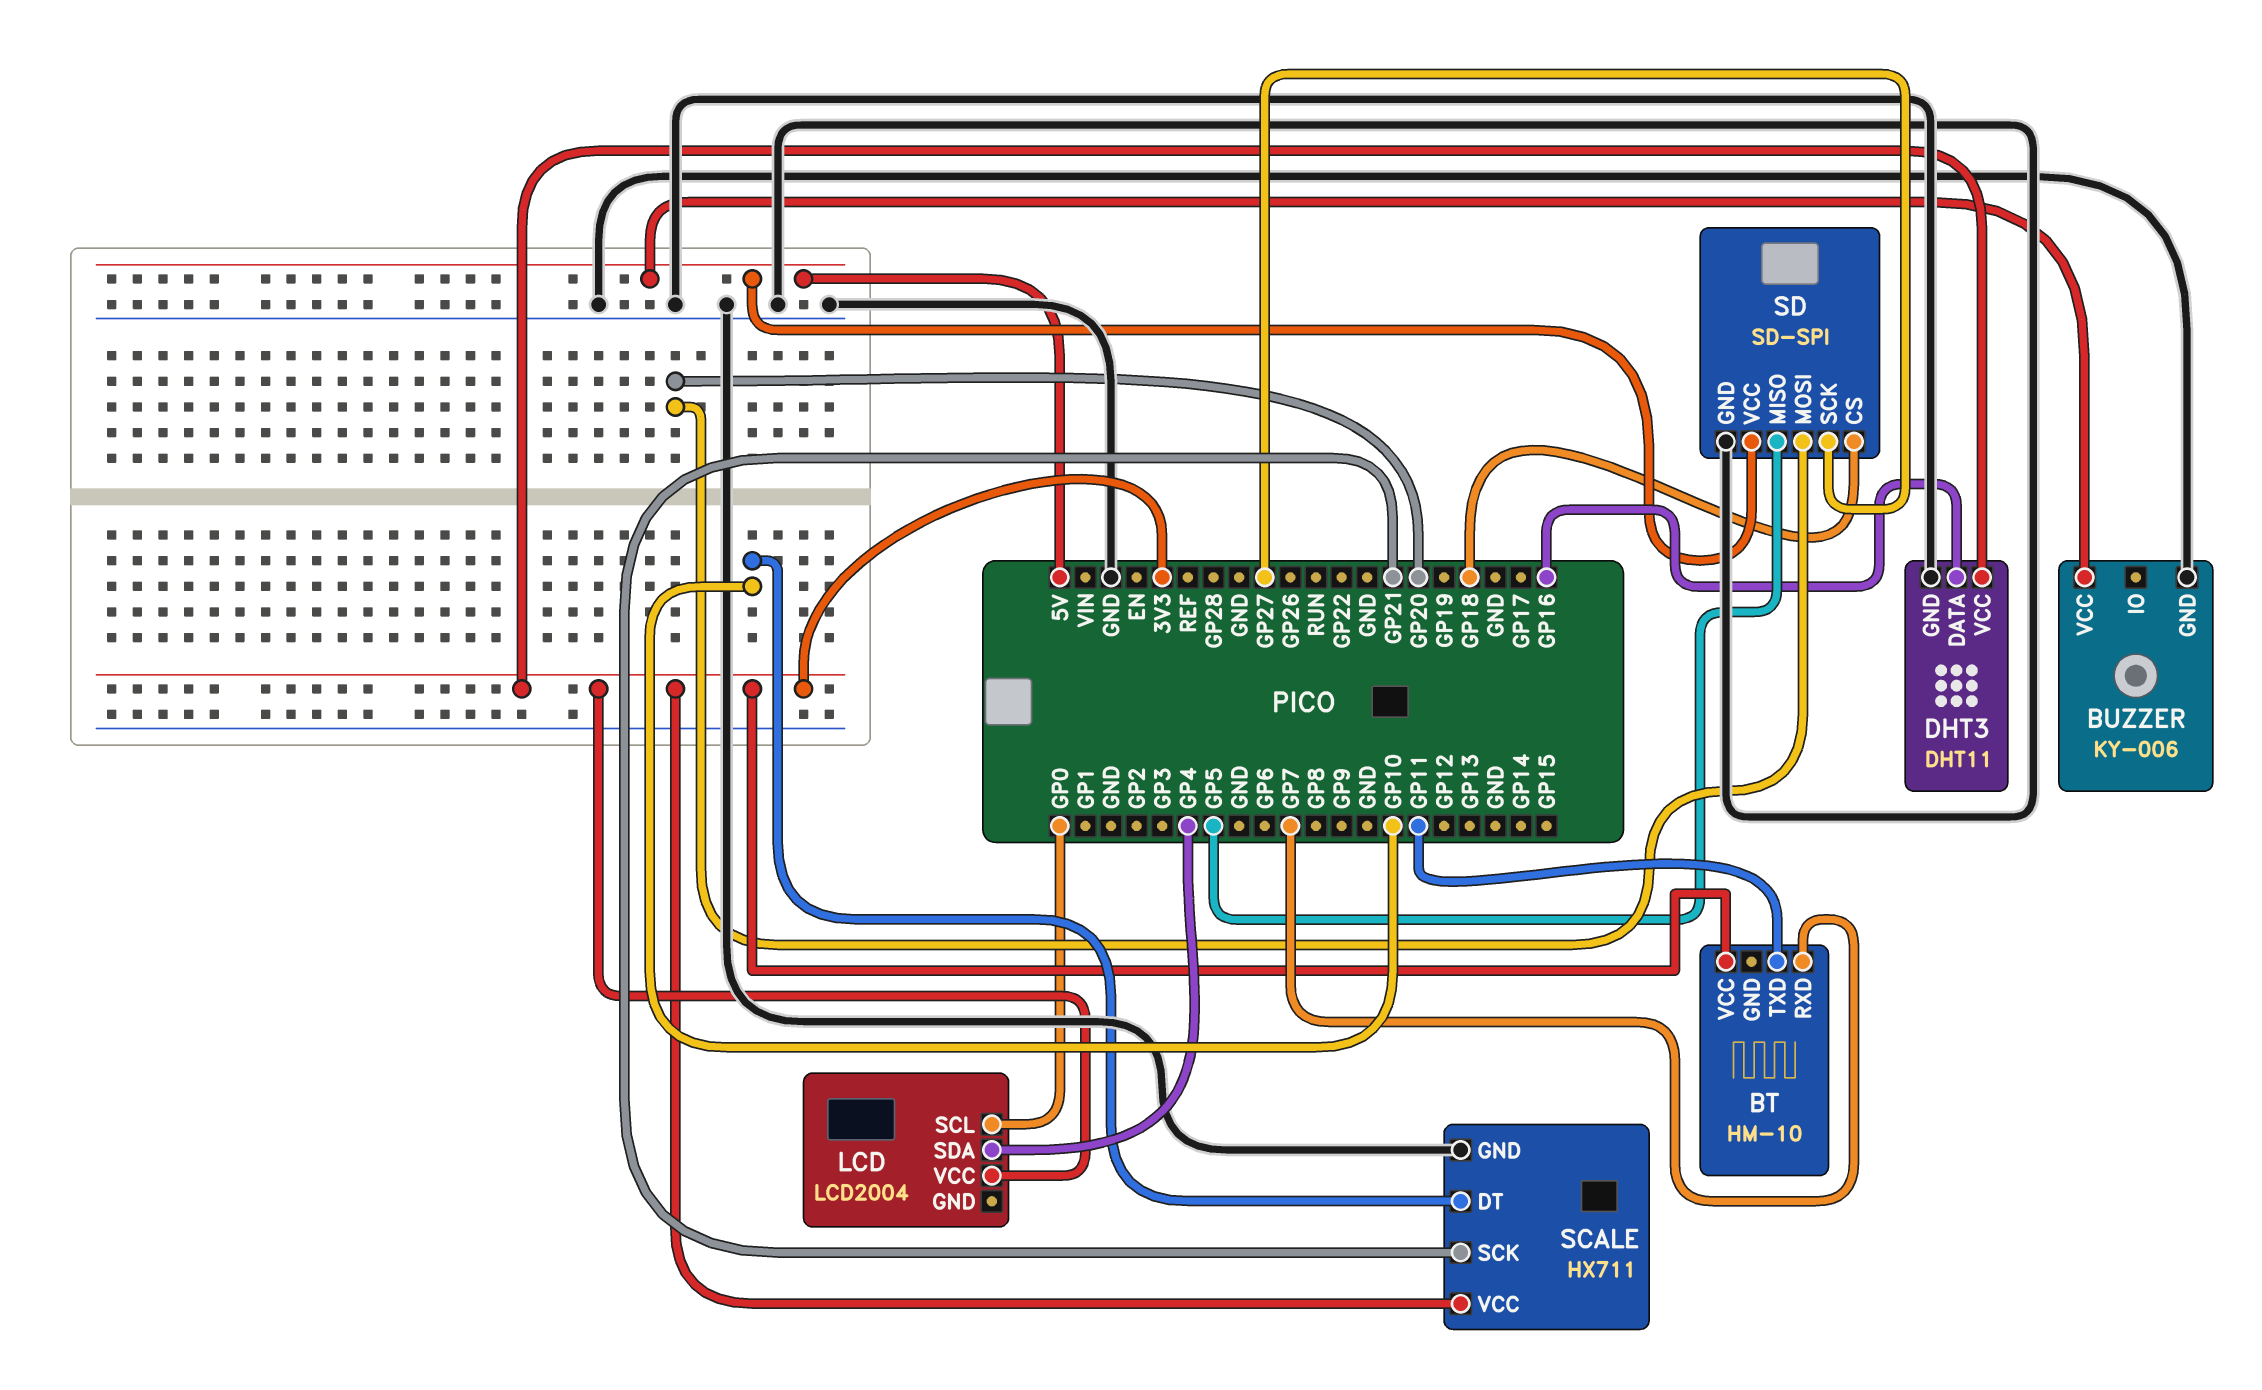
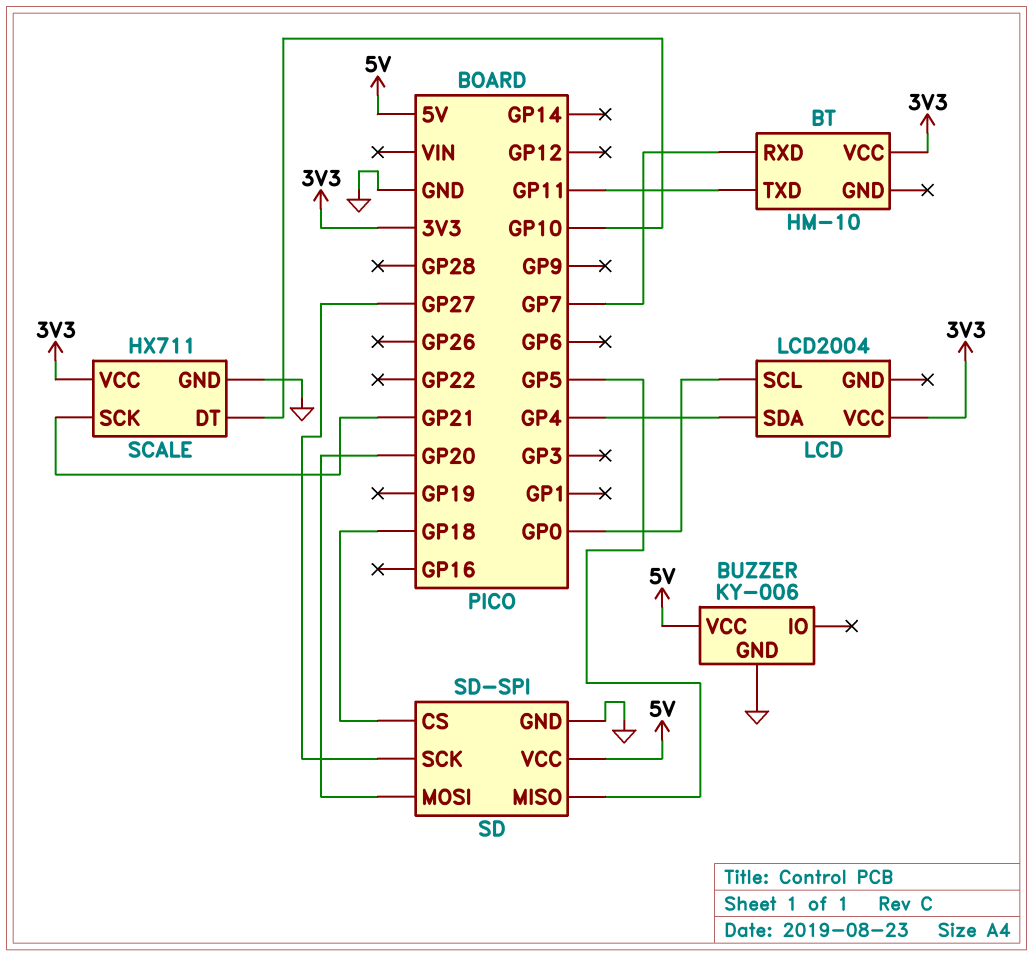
DHT3: DHT11 -> none
DHT3 pin DATA: GP16 -> none
DHT3 pin GND: GND -> none
DHT3 pin VCC: 3V3 -> none

